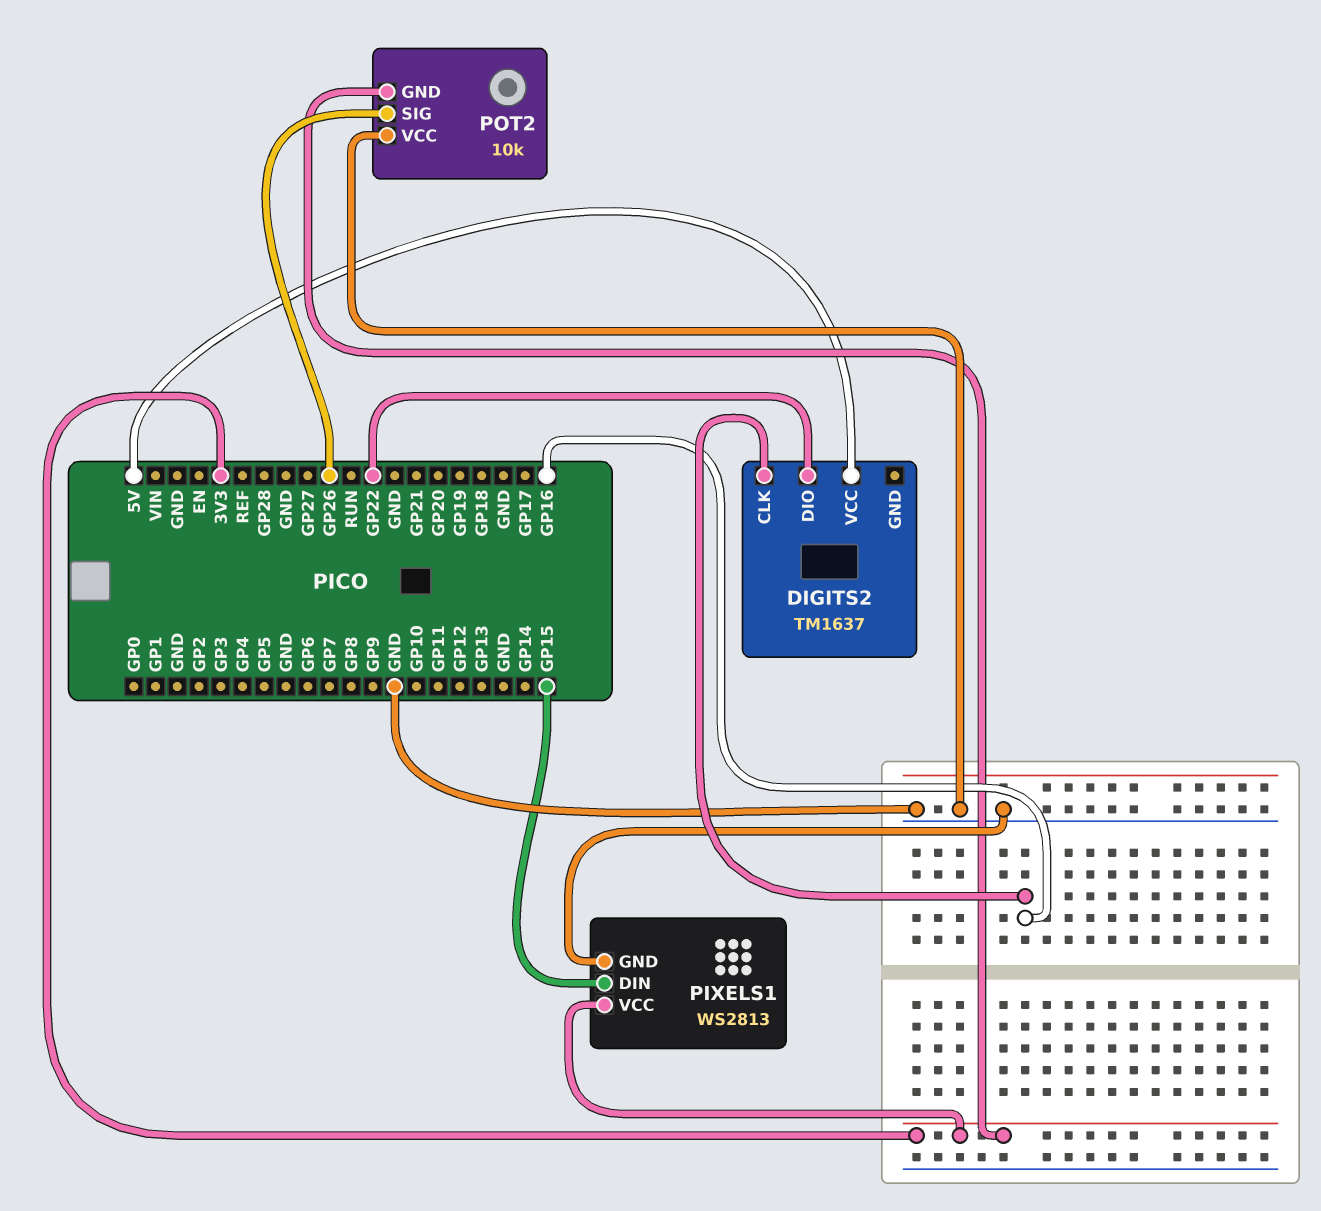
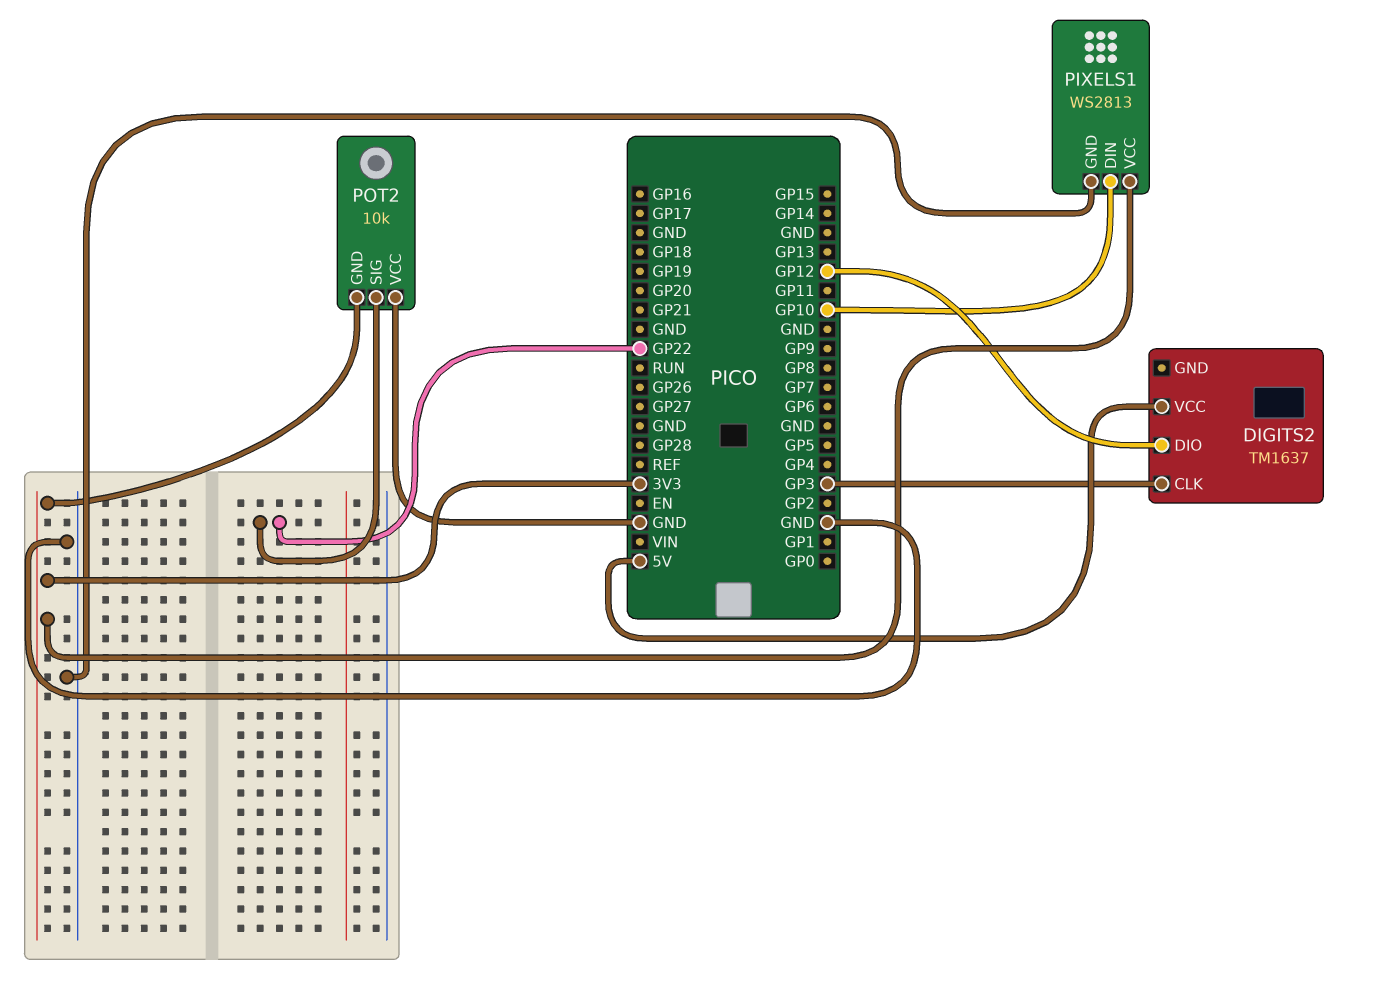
DIGITS2 pin CLK: GP16 -> GP3
DIGITS2 pin DIO: GP22 -> GP12
PIXELS1 pin DIN: GP15 -> GP10
POT2 pin SIG: GP26 -> GP22

